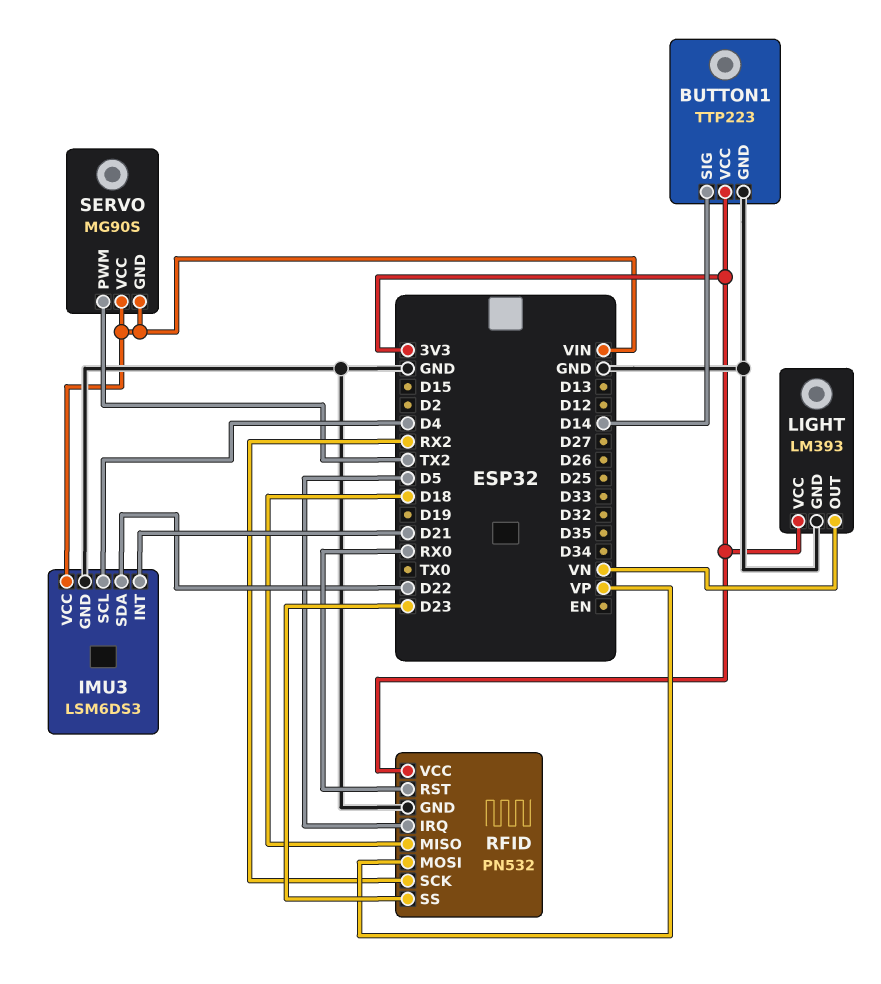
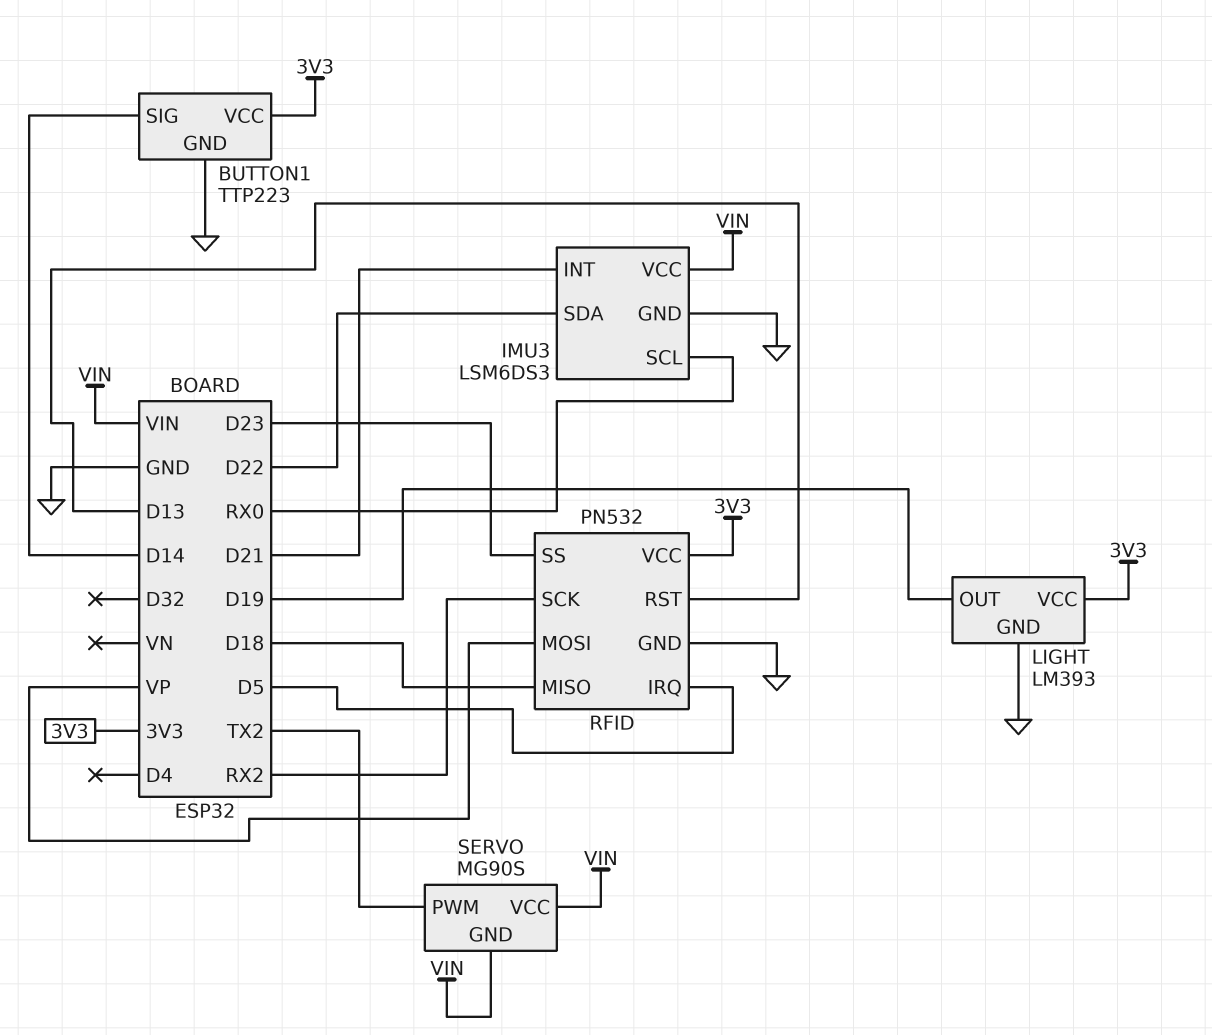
IMU3 pin SCL: D4 -> RX0
LIGHT pin OUT: VN -> D19
RFID pin RST: RX0 -> D13

